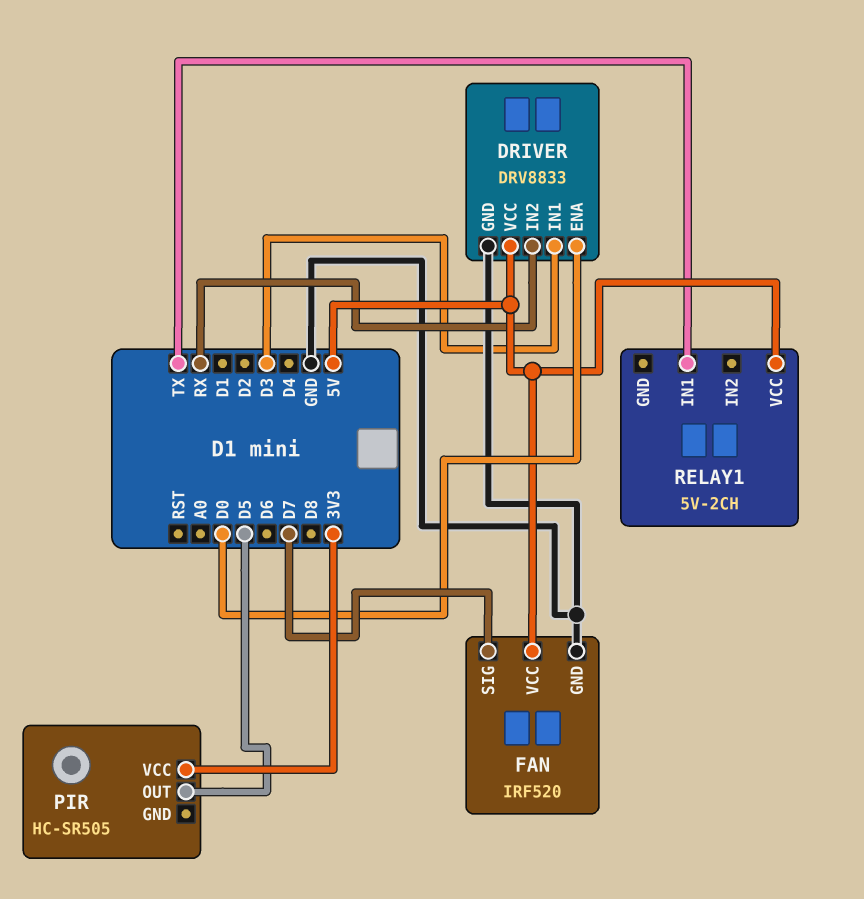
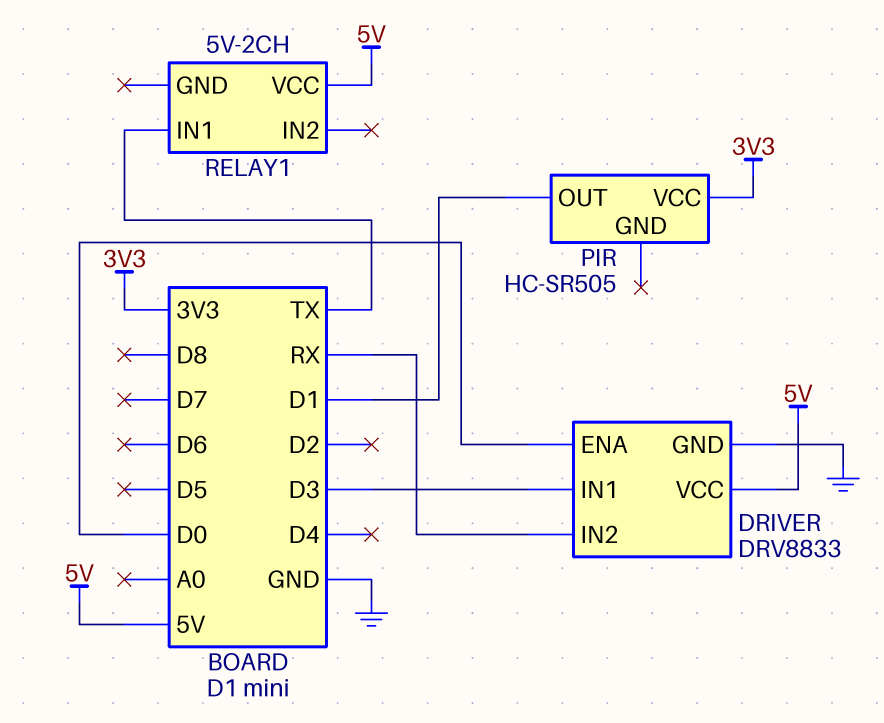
FAN: IRF520 -> none
FAN pin GND: GND -> none
FAN pin SIG: D7 -> none
FAN pin VCC: 5V -> none
PIR pin OUT: D5 -> D1

